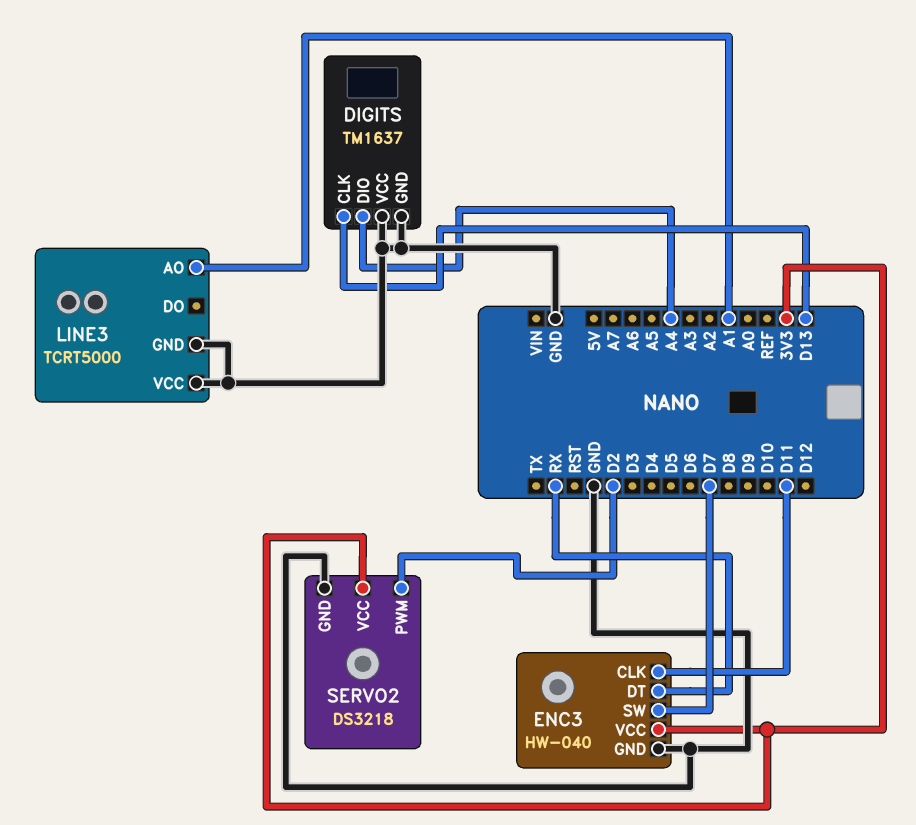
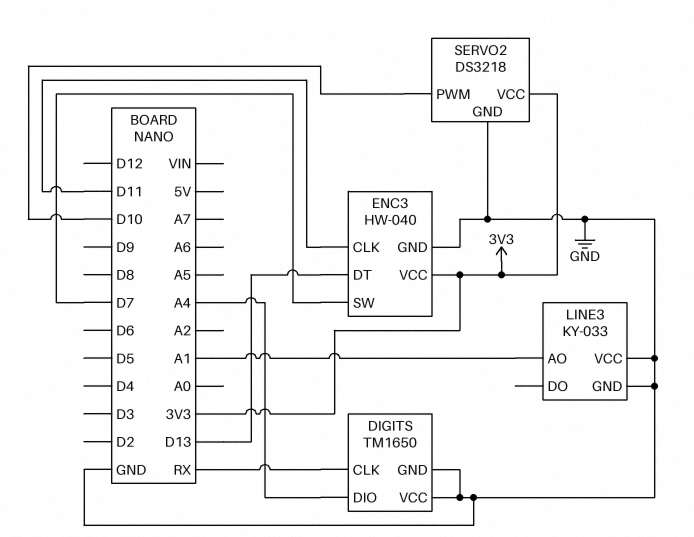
DIGITS: TM1637 -> TM1650
DIGITS pin CLK: D13 -> RX
ENC3 pin DT: RX -> D13
LINE3: TCRT5000 -> KY-033
SERVO2 pin PWM: D2 -> D10

